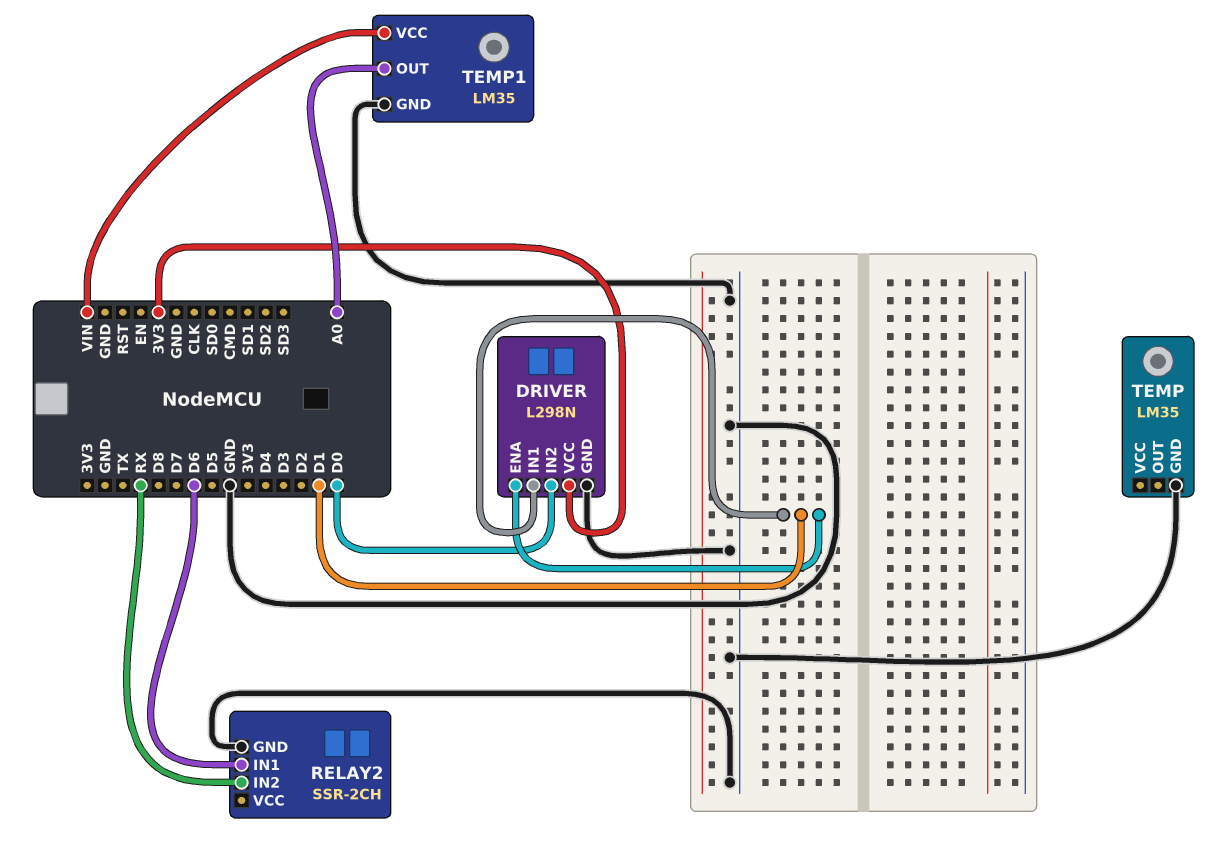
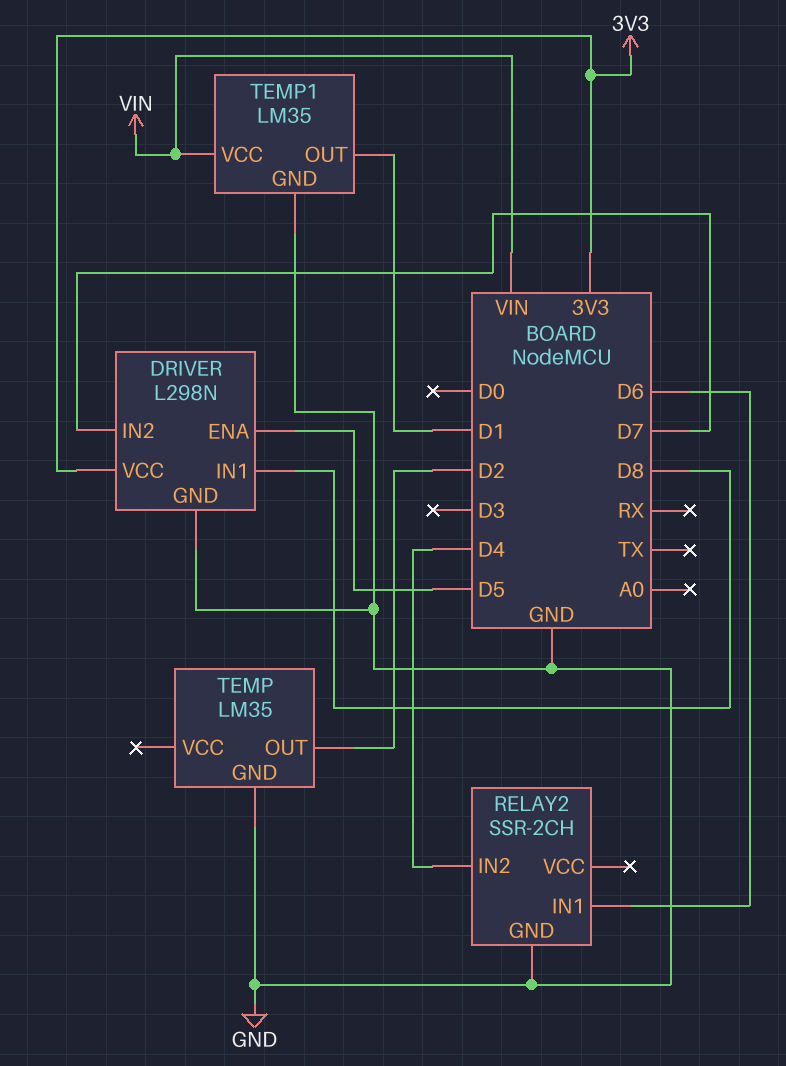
DRIVER pin ENA: D1 -> D5
DRIVER pin IN1: D1 -> D8
DRIVER pin IN2: D0 -> D7
RELAY2 pin IN2: RX -> D4
TEMP pin OUT: none -> D2
TEMP1 pin OUT: A0 -> D1

